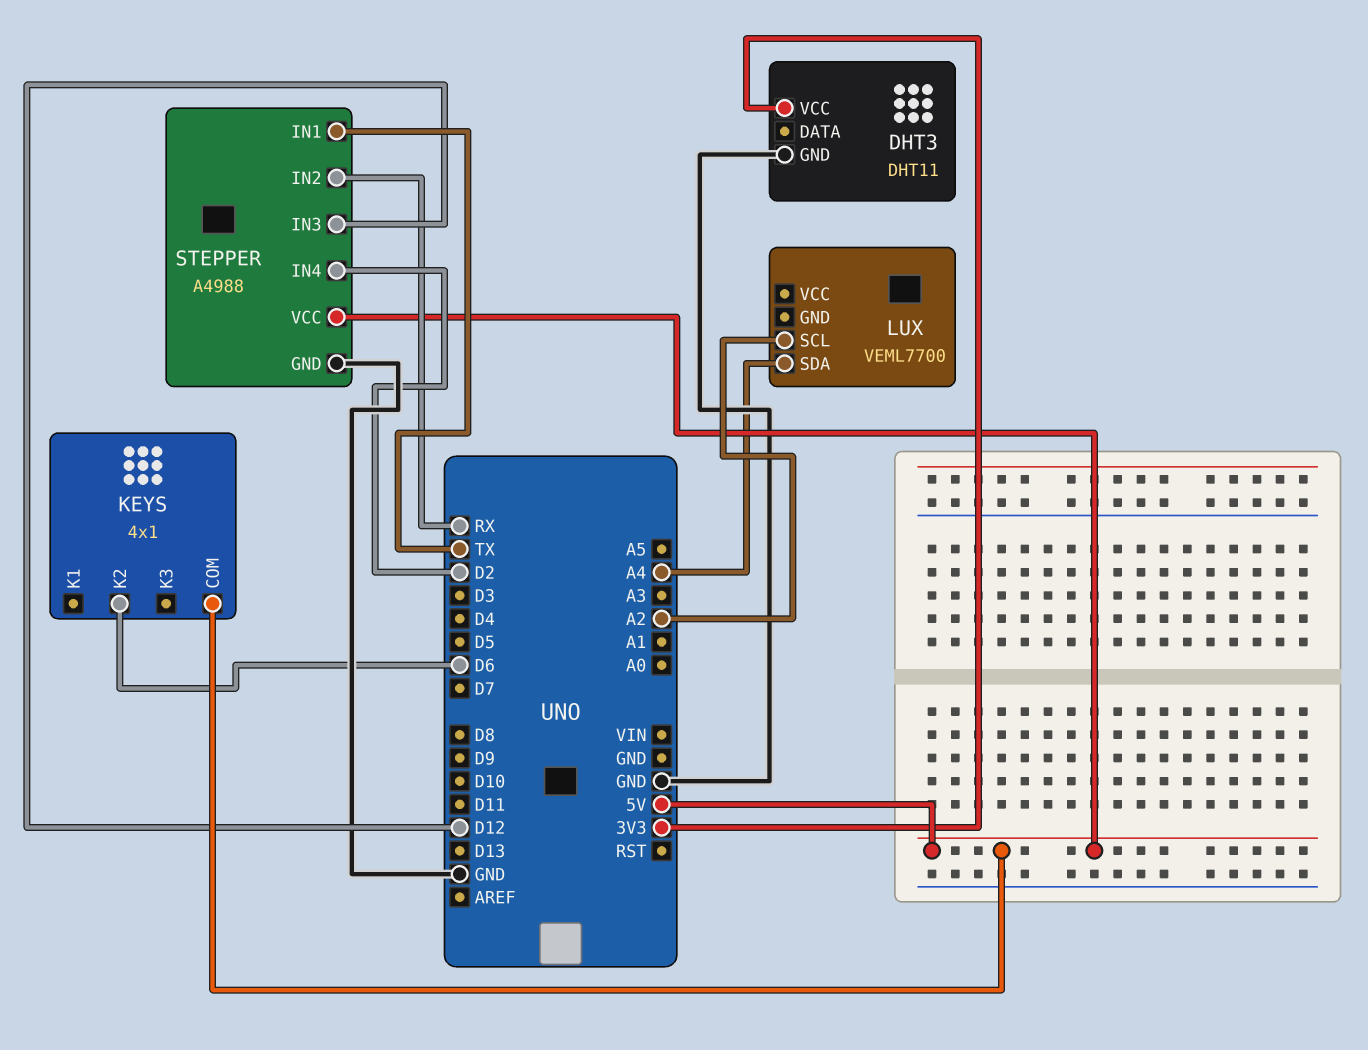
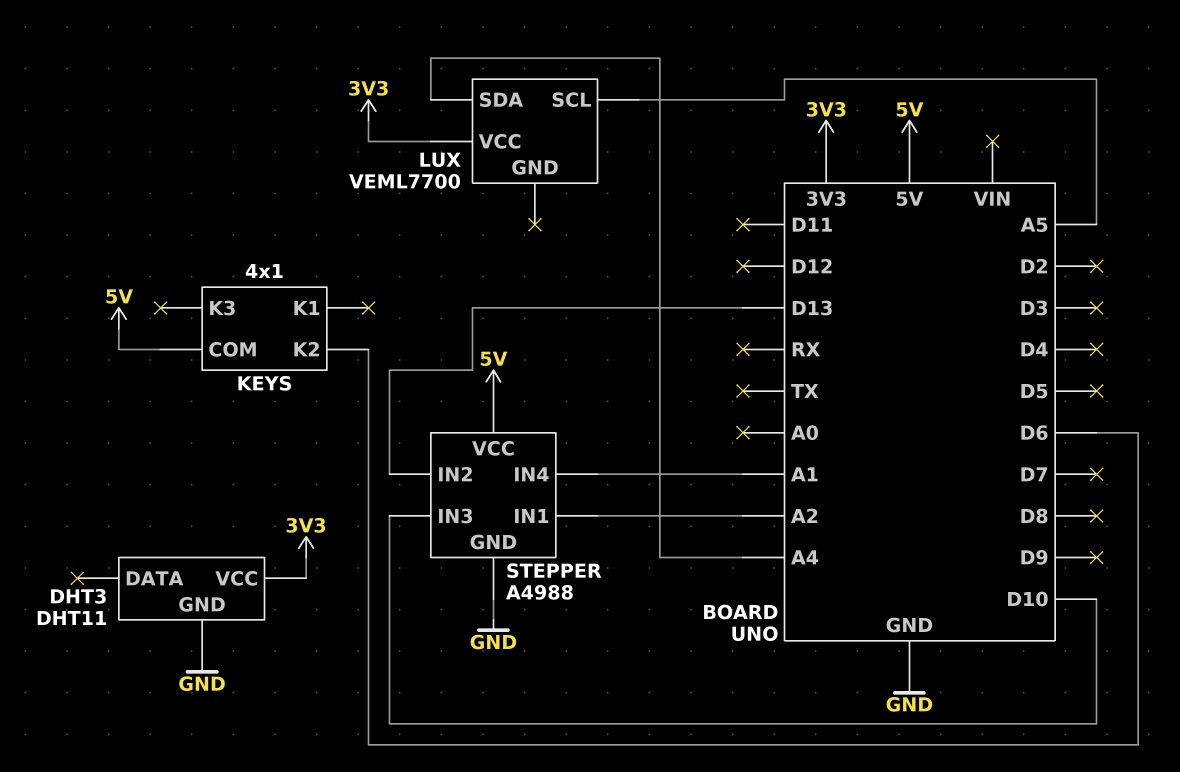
LUX pin SCL: A2 -> A5
LUX pin VCC: none -> 3V3
STEPPER pin IN1: TX -> A2
STEPPER pin IN2: RX -> D13
STEPPER pin IN3: D12 -> D10
STEPPER pin IN4: D2 -> A1

